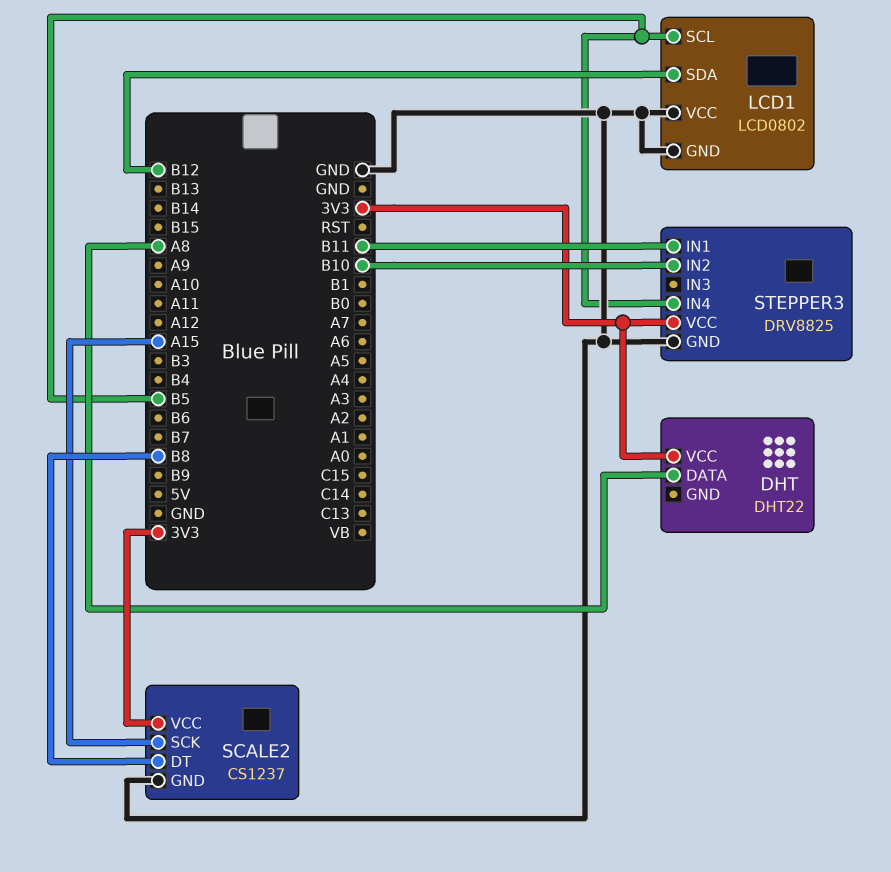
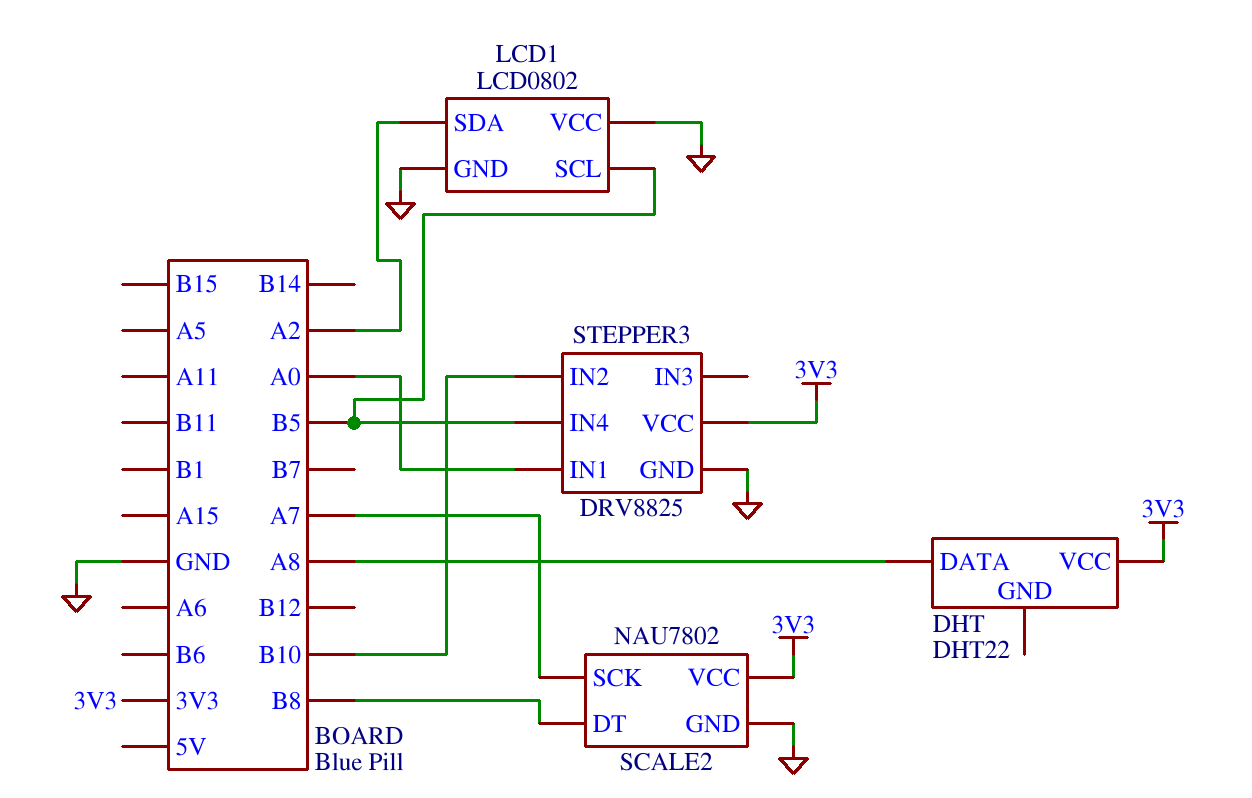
LCD1 pin SDA: B12 -> A2
SCALE2: CS1237 -> NAU7802
SCALE2 pin SCK: A15 -> A7
STEPPER3 pin IN1: B11 -> A0

